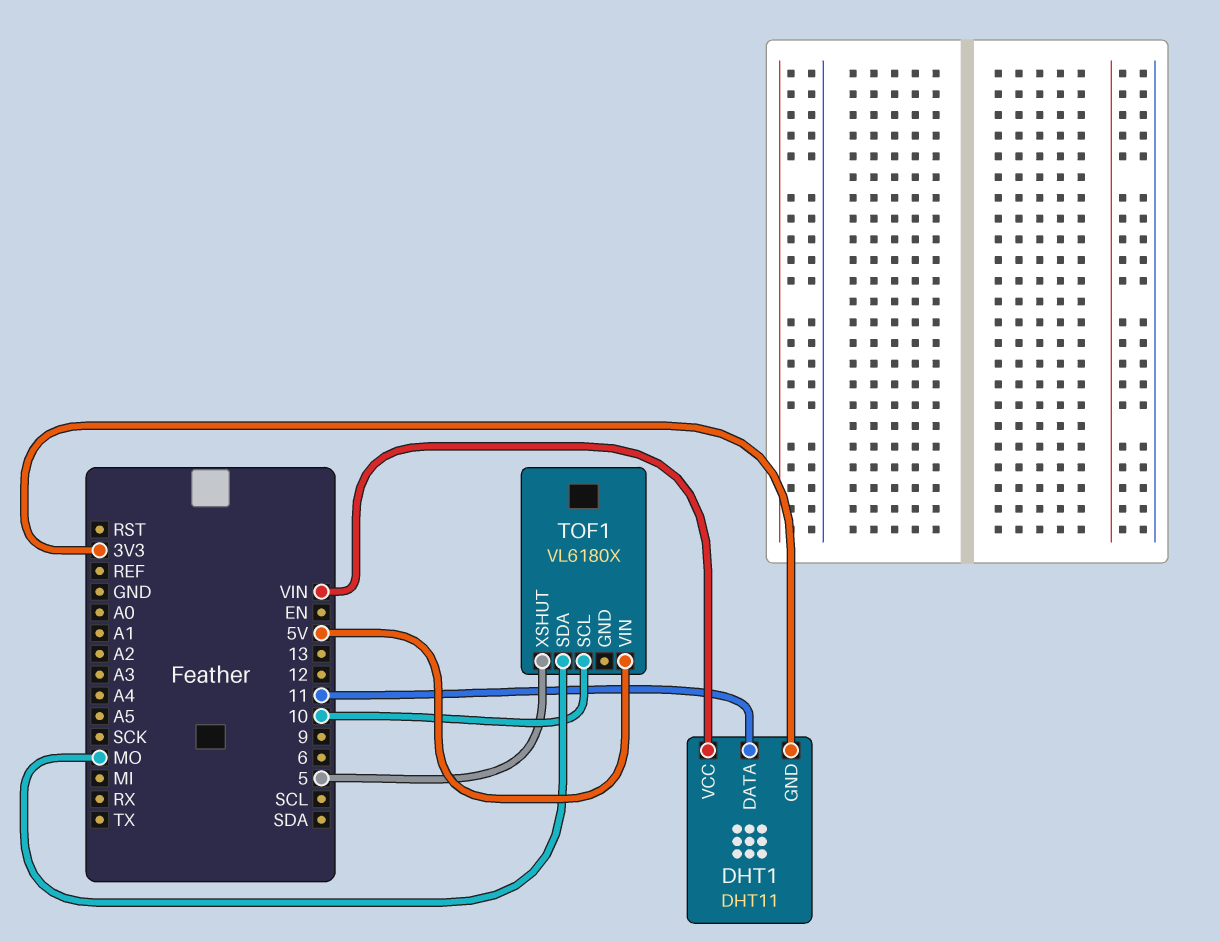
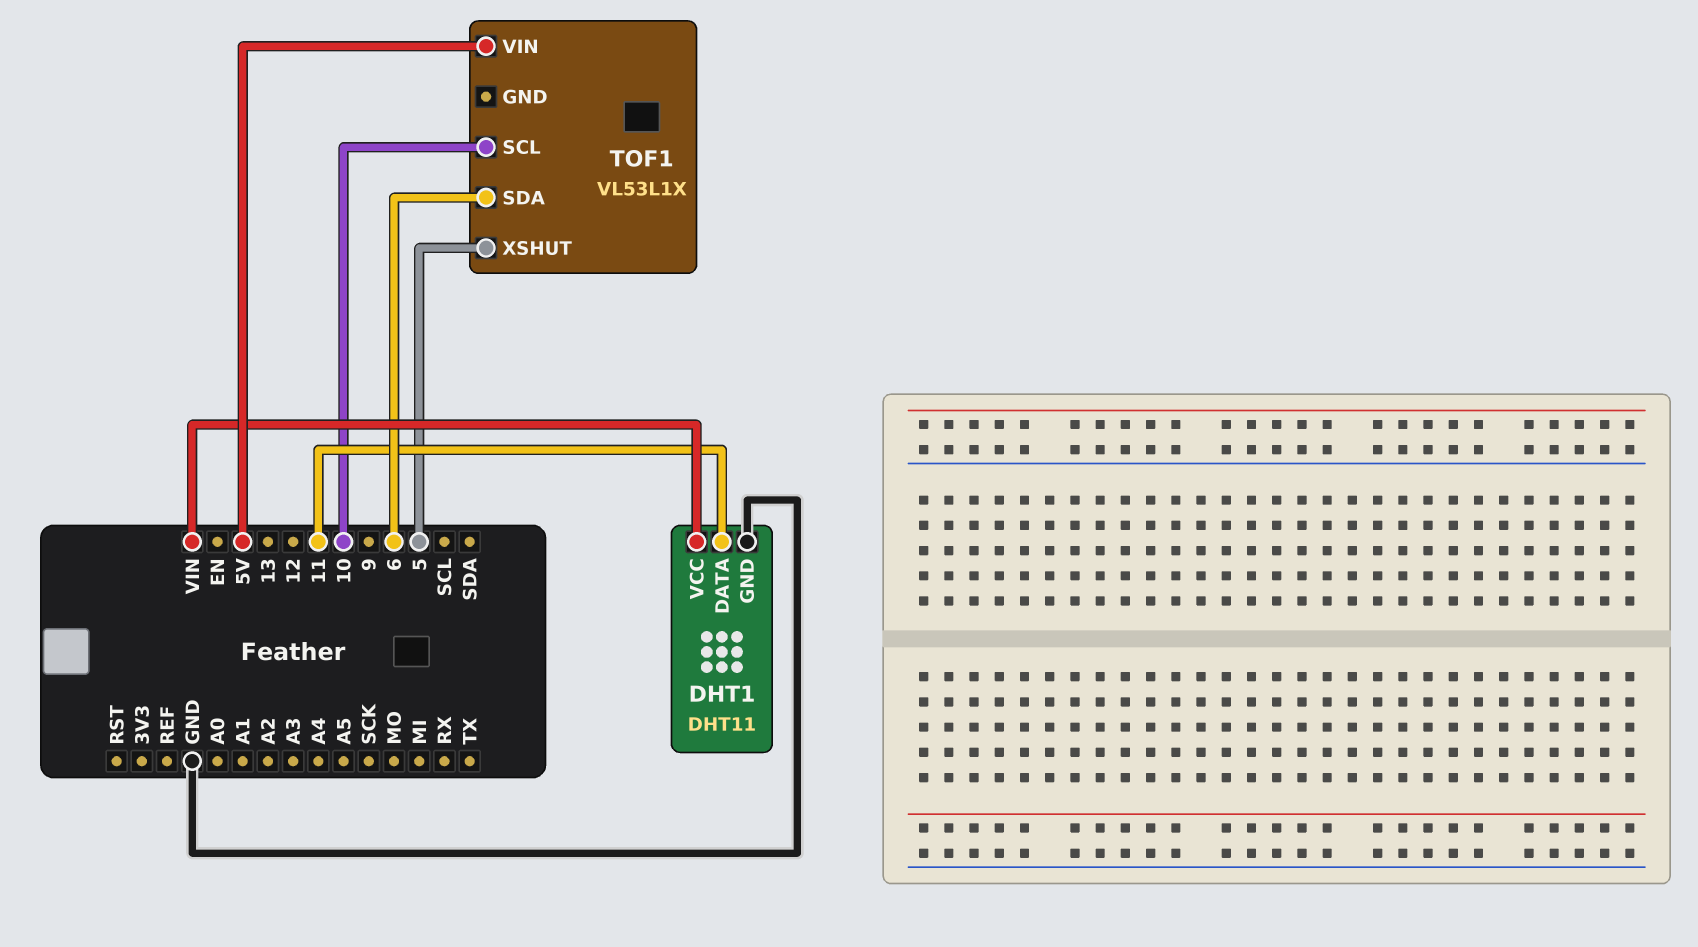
DHT1 pin GND: 3V3 -> GND
TOF1: VL6180X -> VL53L1X
TOF1 pin SDA: MO -> 6

